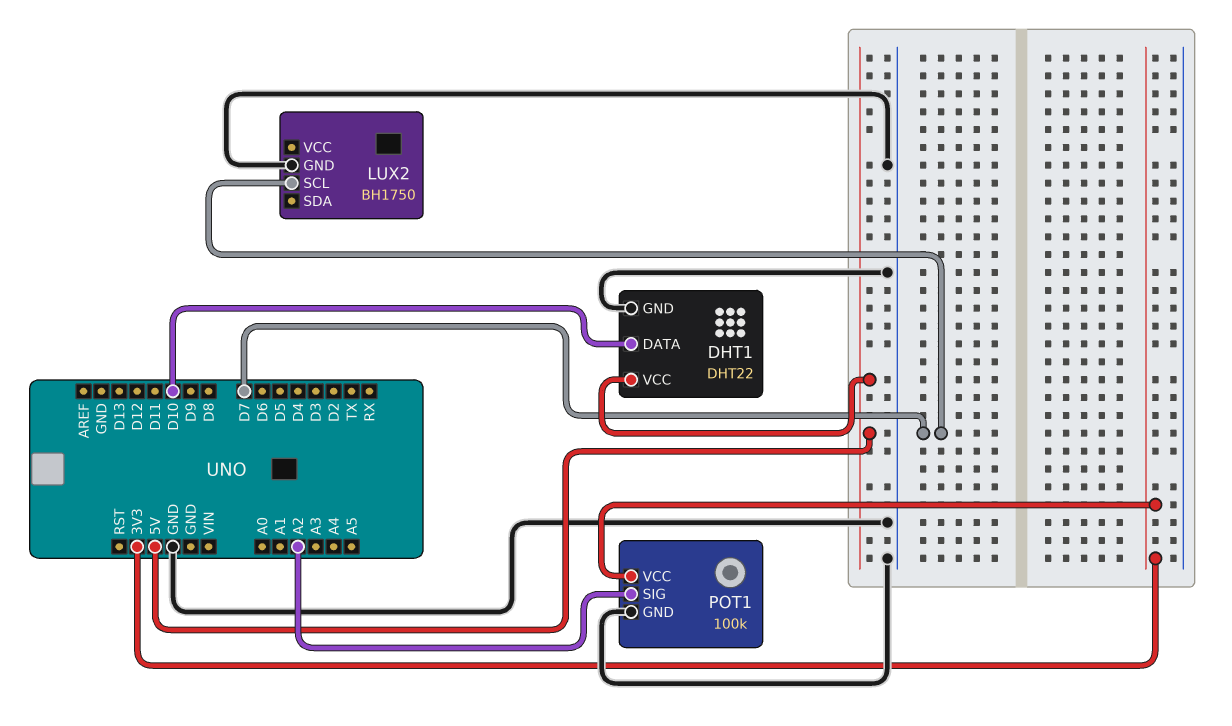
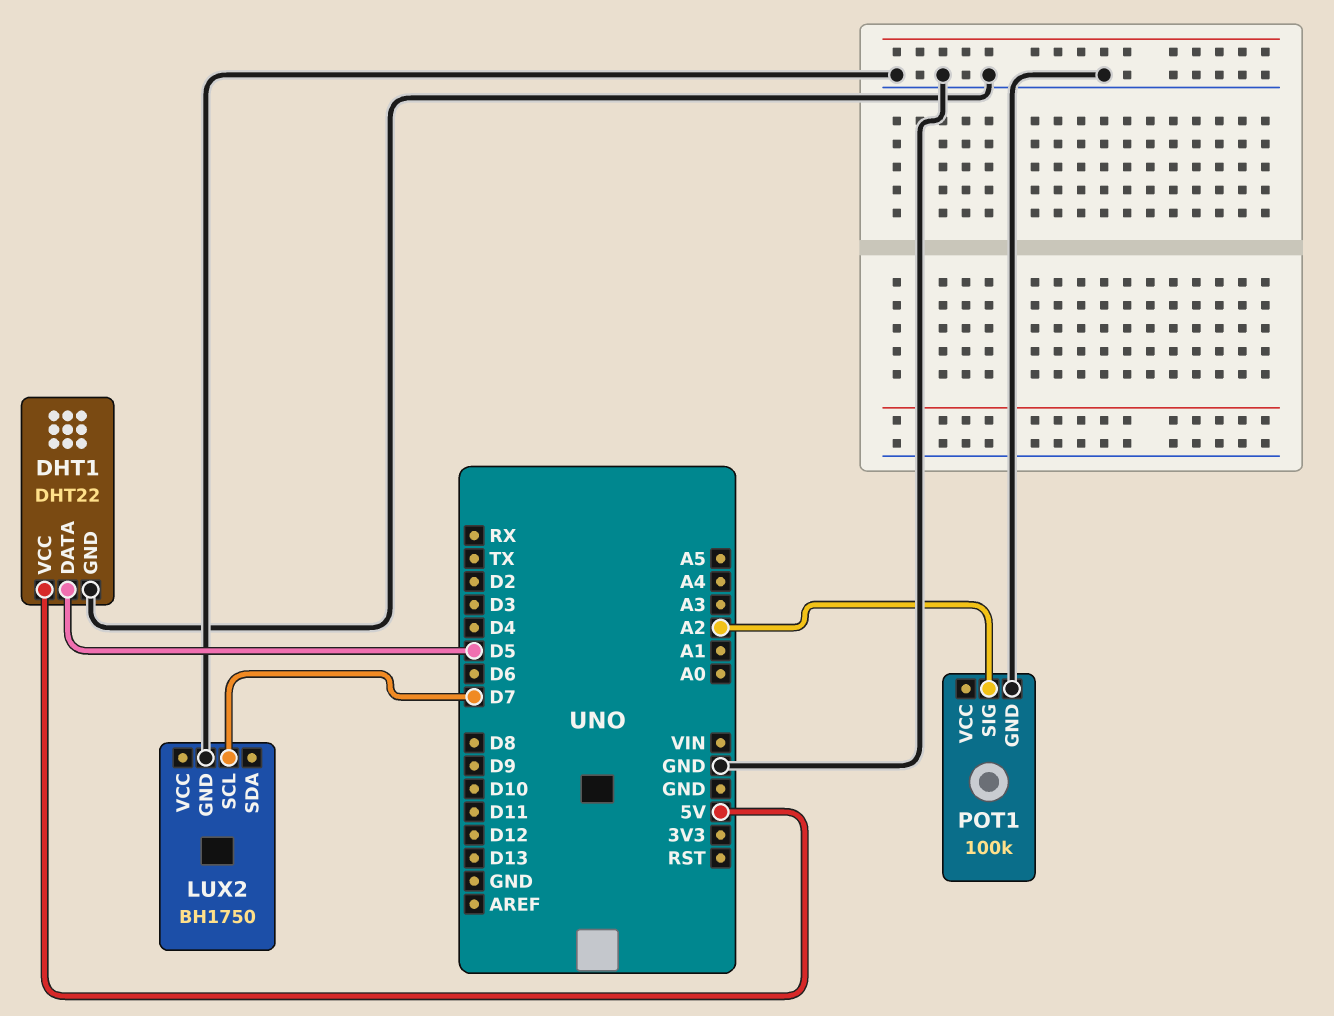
DHT1 pin DATA: D10 -> D5
POT1 pin VCC: 3V3 -> none

